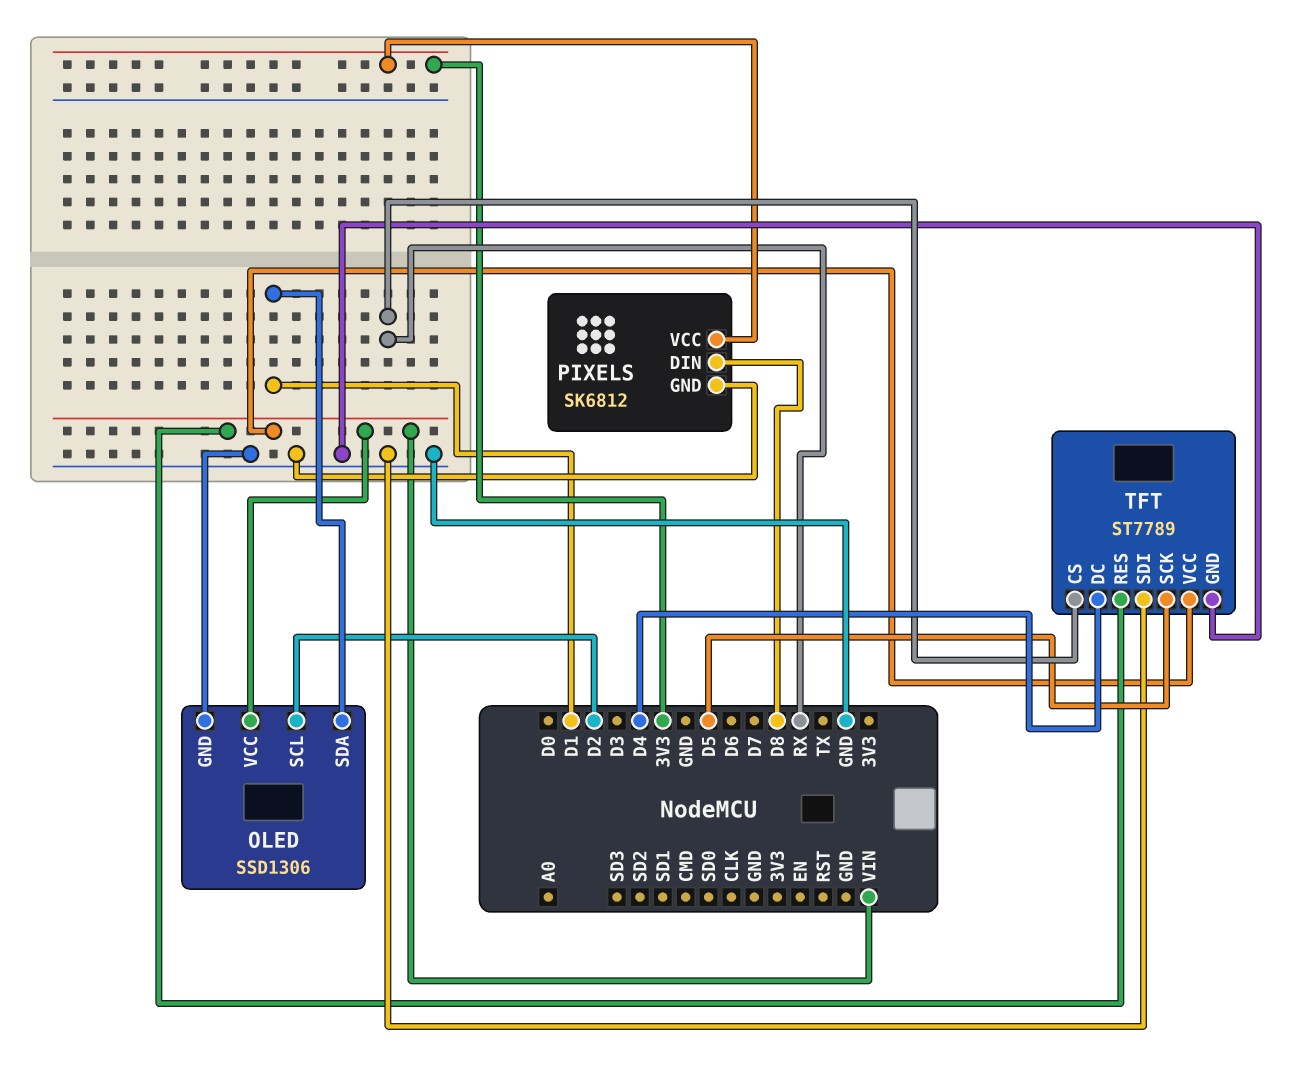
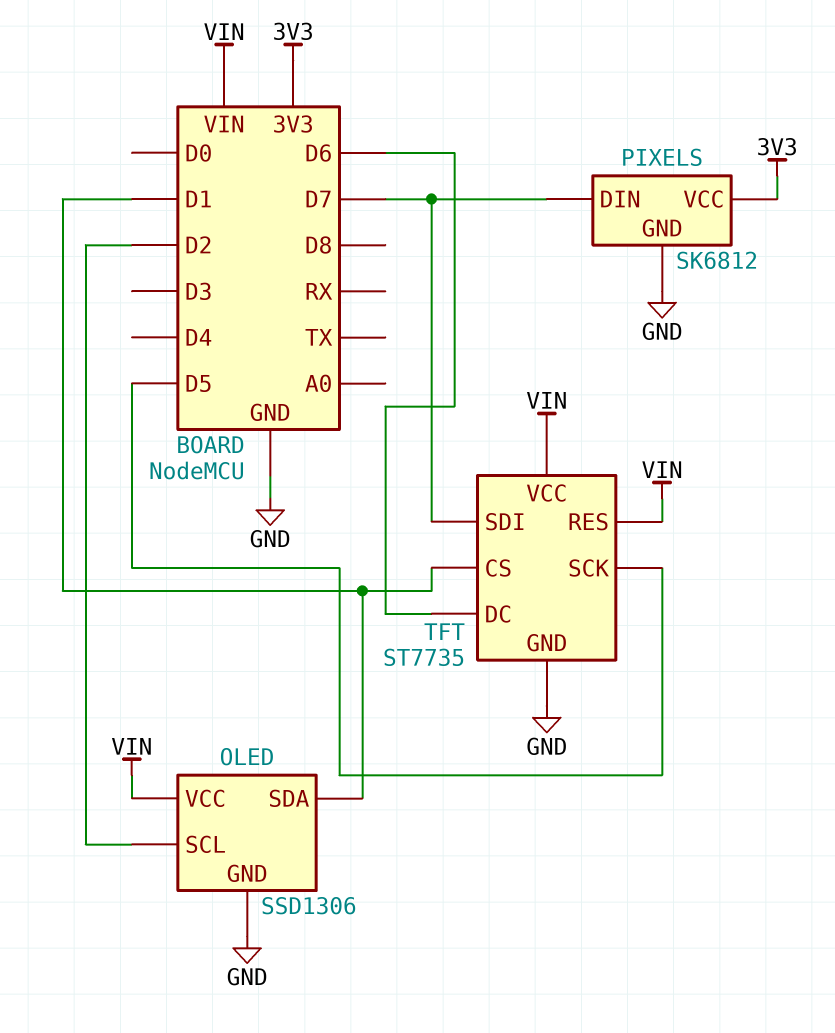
PIXELS pin DIN: D8 -> D7
TFT: ST7789 -> ST7735
TFT pin CS: RX -> D1
TFT pin DC: D4 -> D6
TFT pin SDI: GND -> D7

